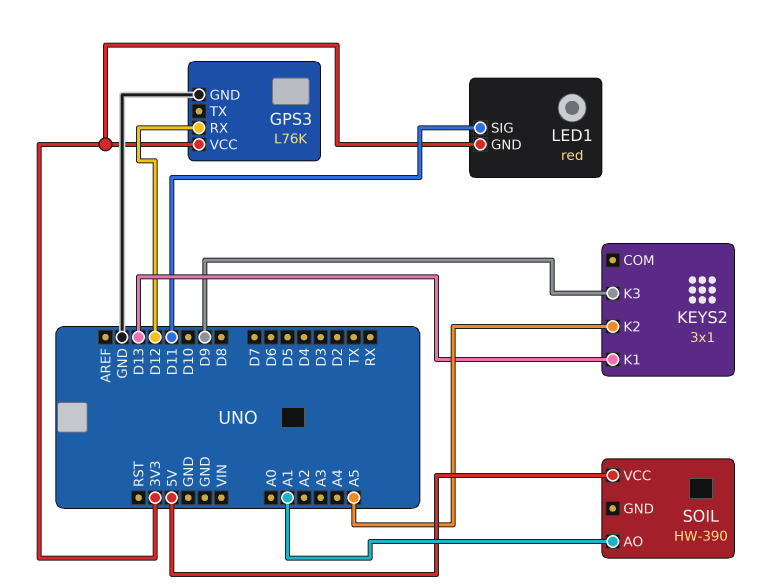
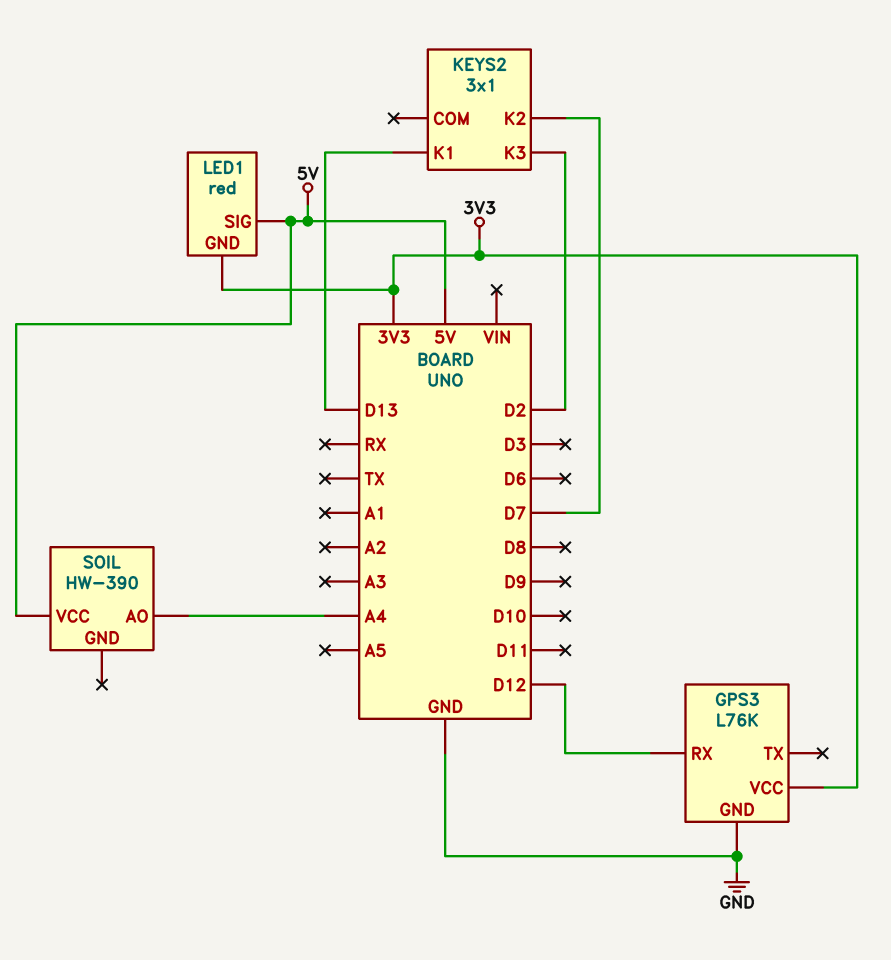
KEYS2 pin K2: A5 -> D7
KEYS2 pin K3: D9 -> D2
LED1 pin SIG: D11 -> 5V
SOIL pin AO: A1 -> A4

